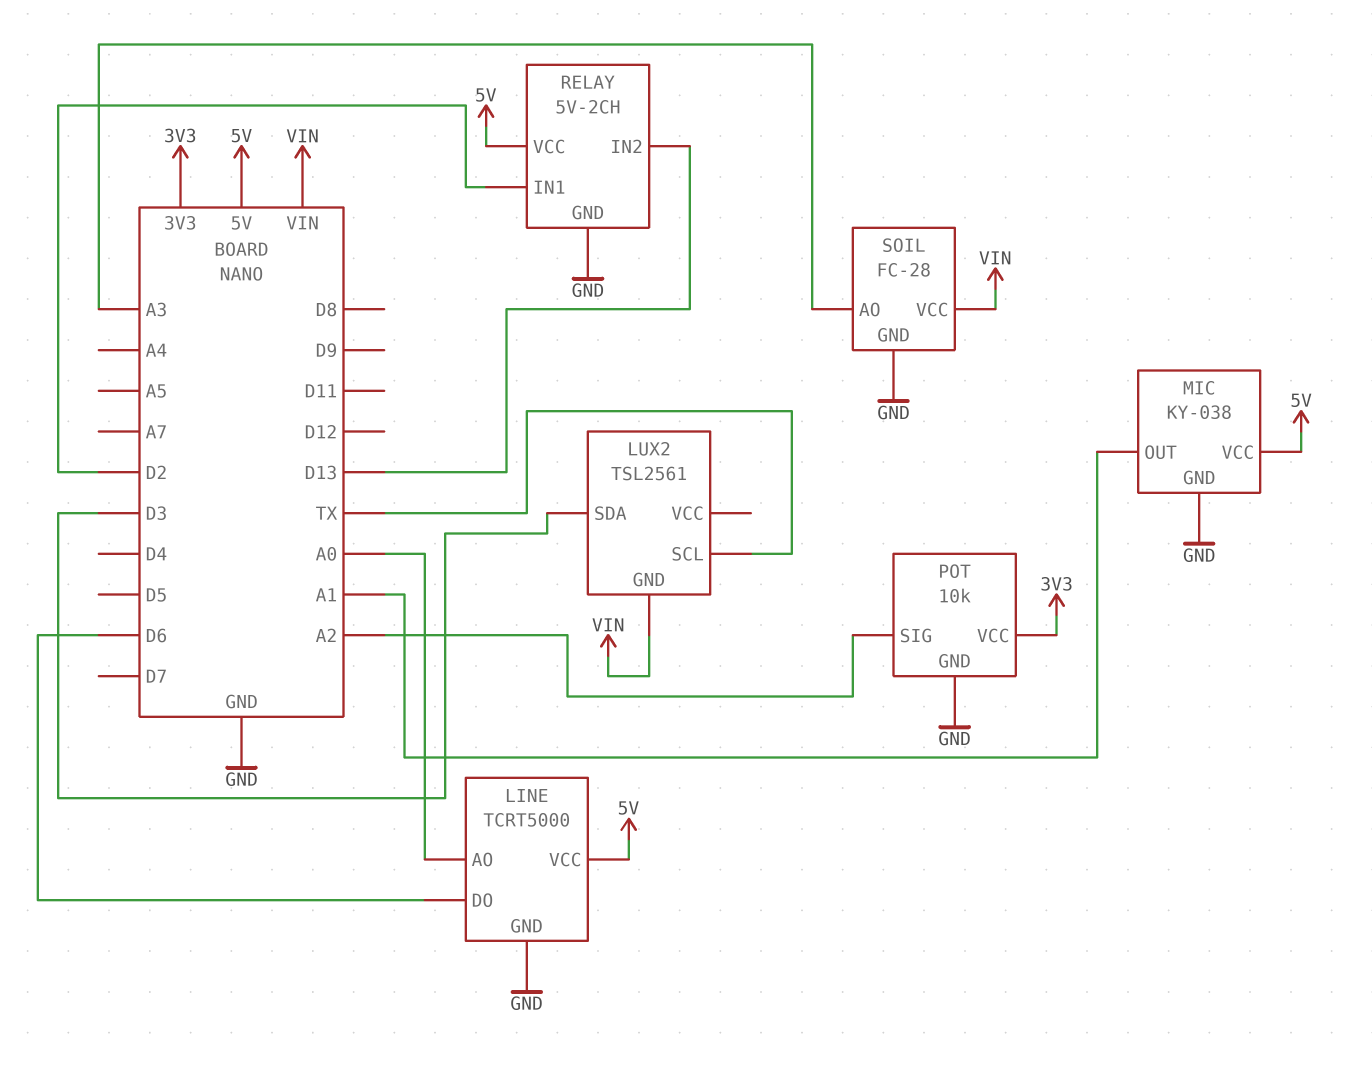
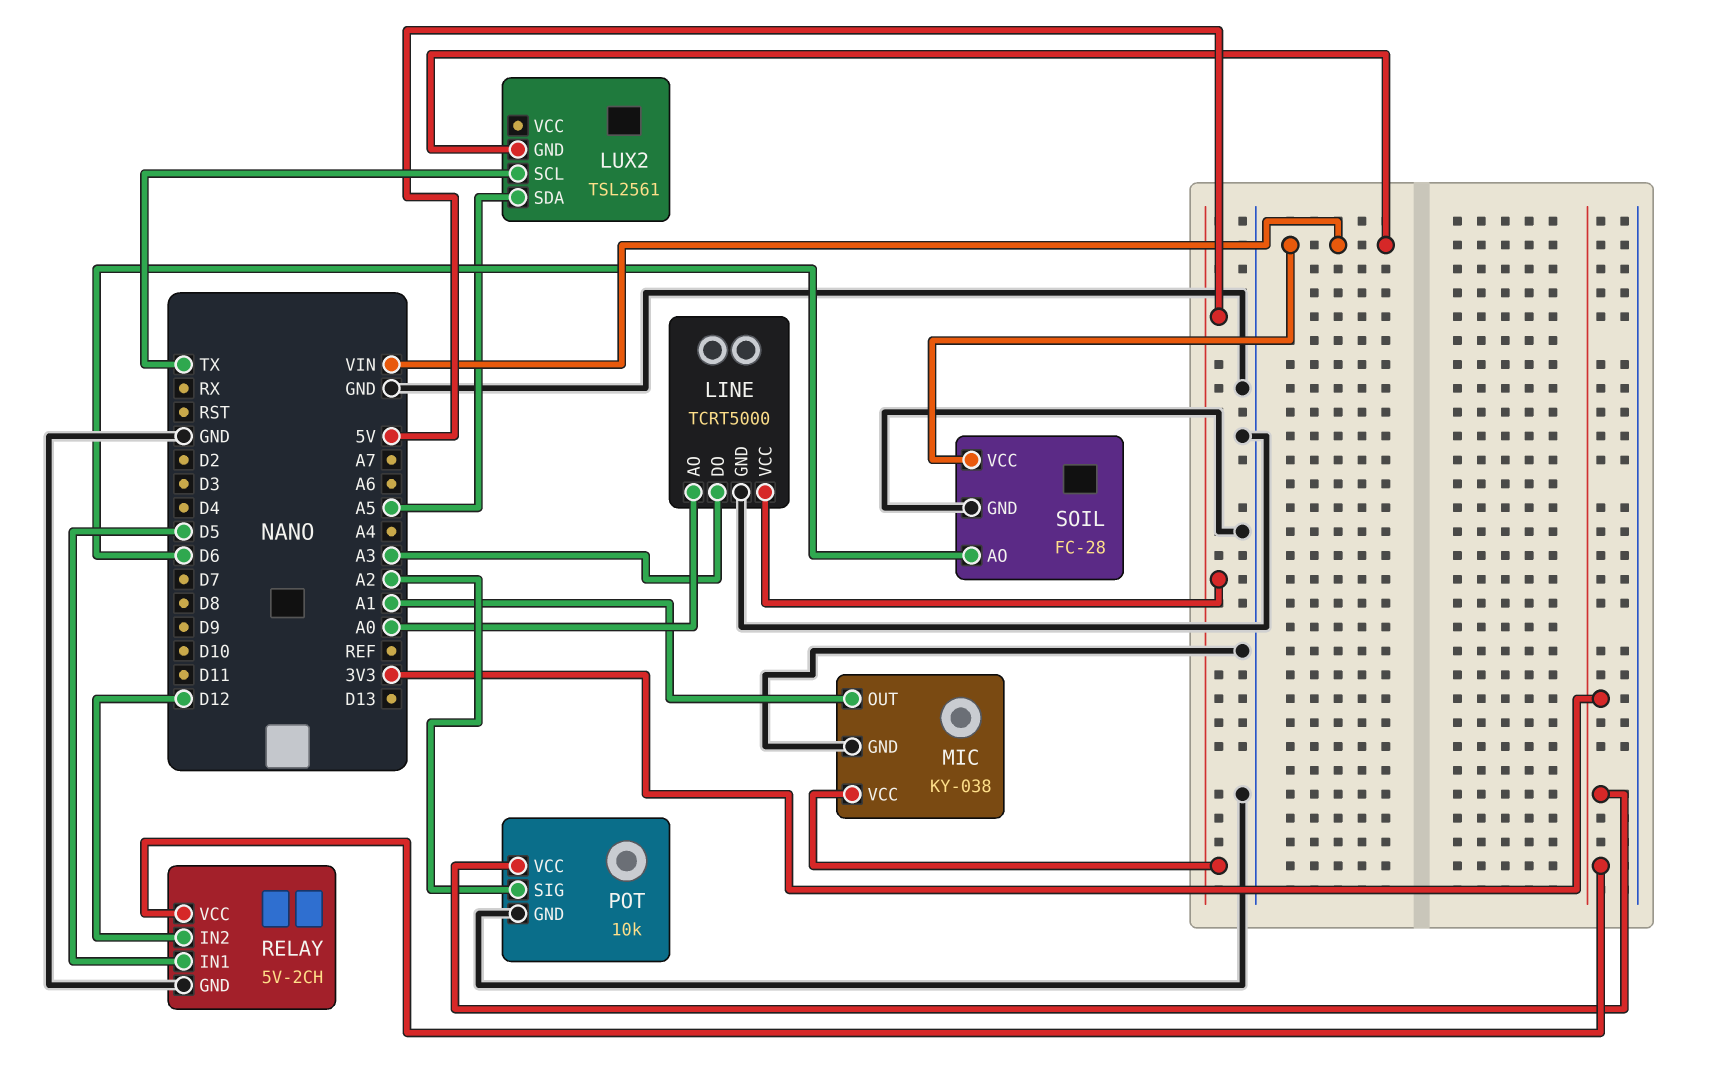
LINE pin DO: D6 -> A3
LUX2 pin SDA: D3 -> A5
RELAY pin IN1: D2 -> D5
RELAY pin IN2: D13 -> D12
RELAY pin VCC: 5V -> 3V3
SOIL pin AO: A3 -> D6

